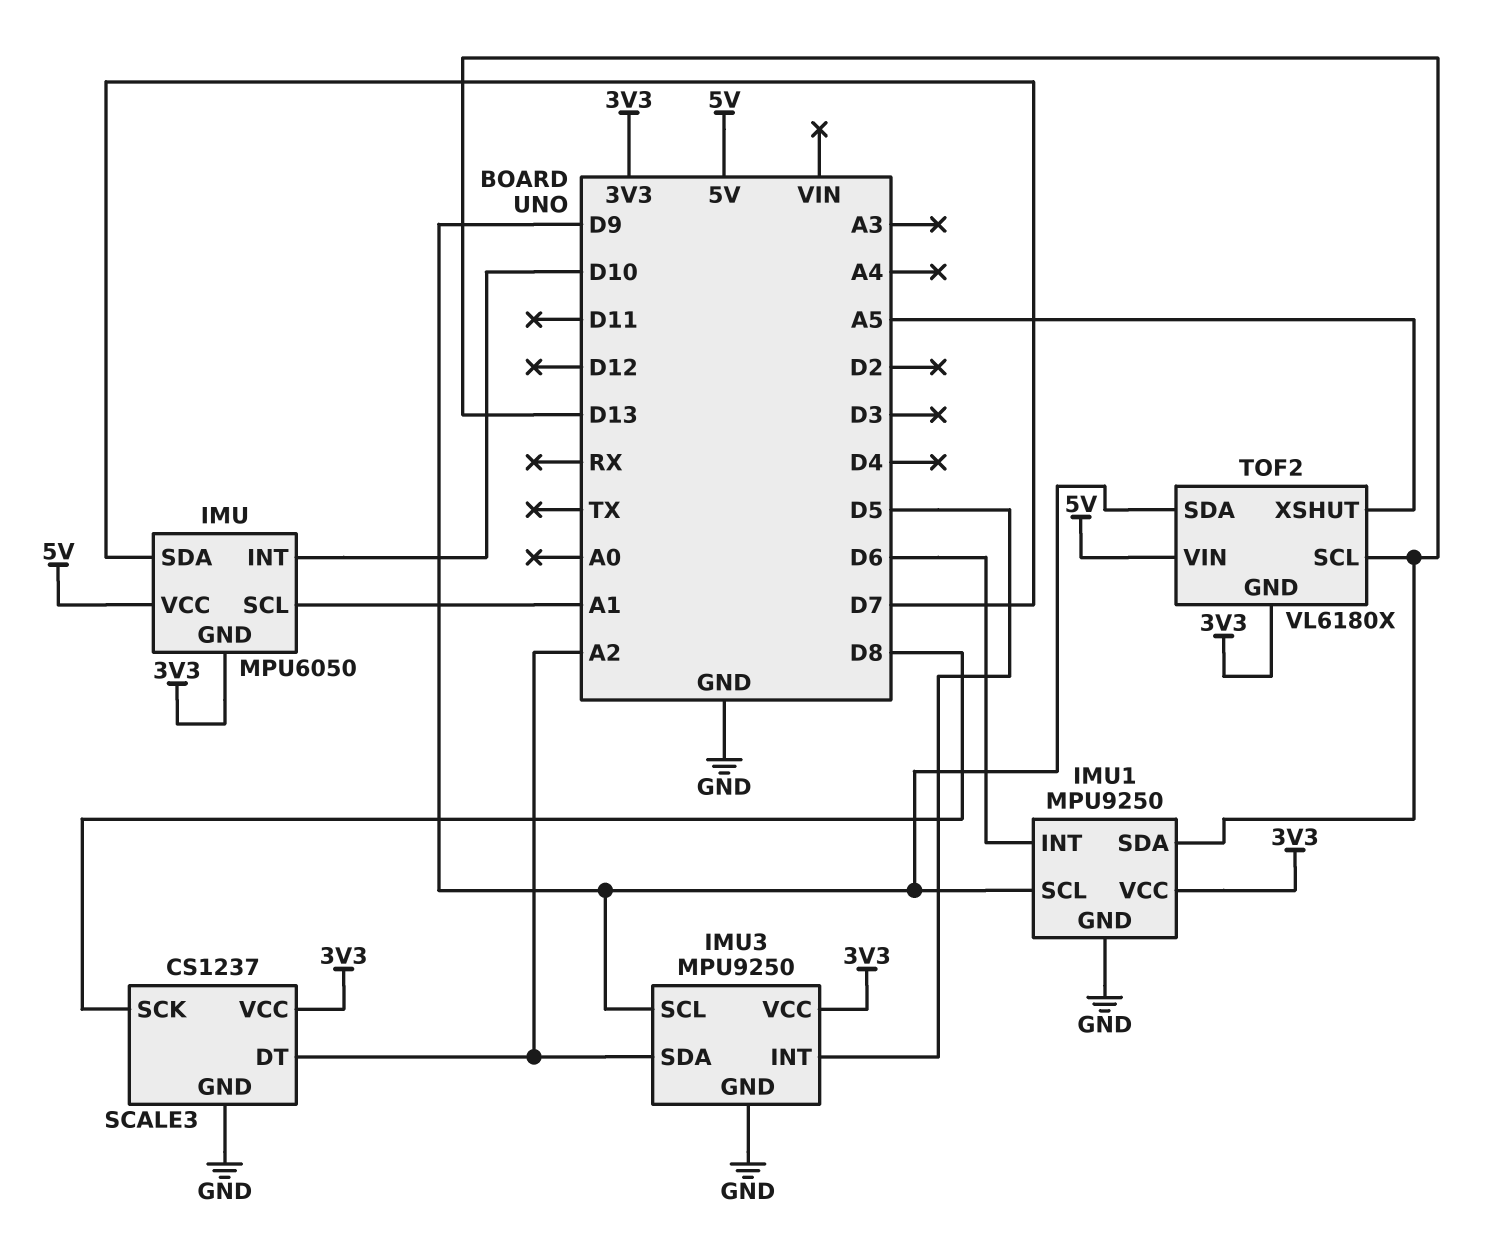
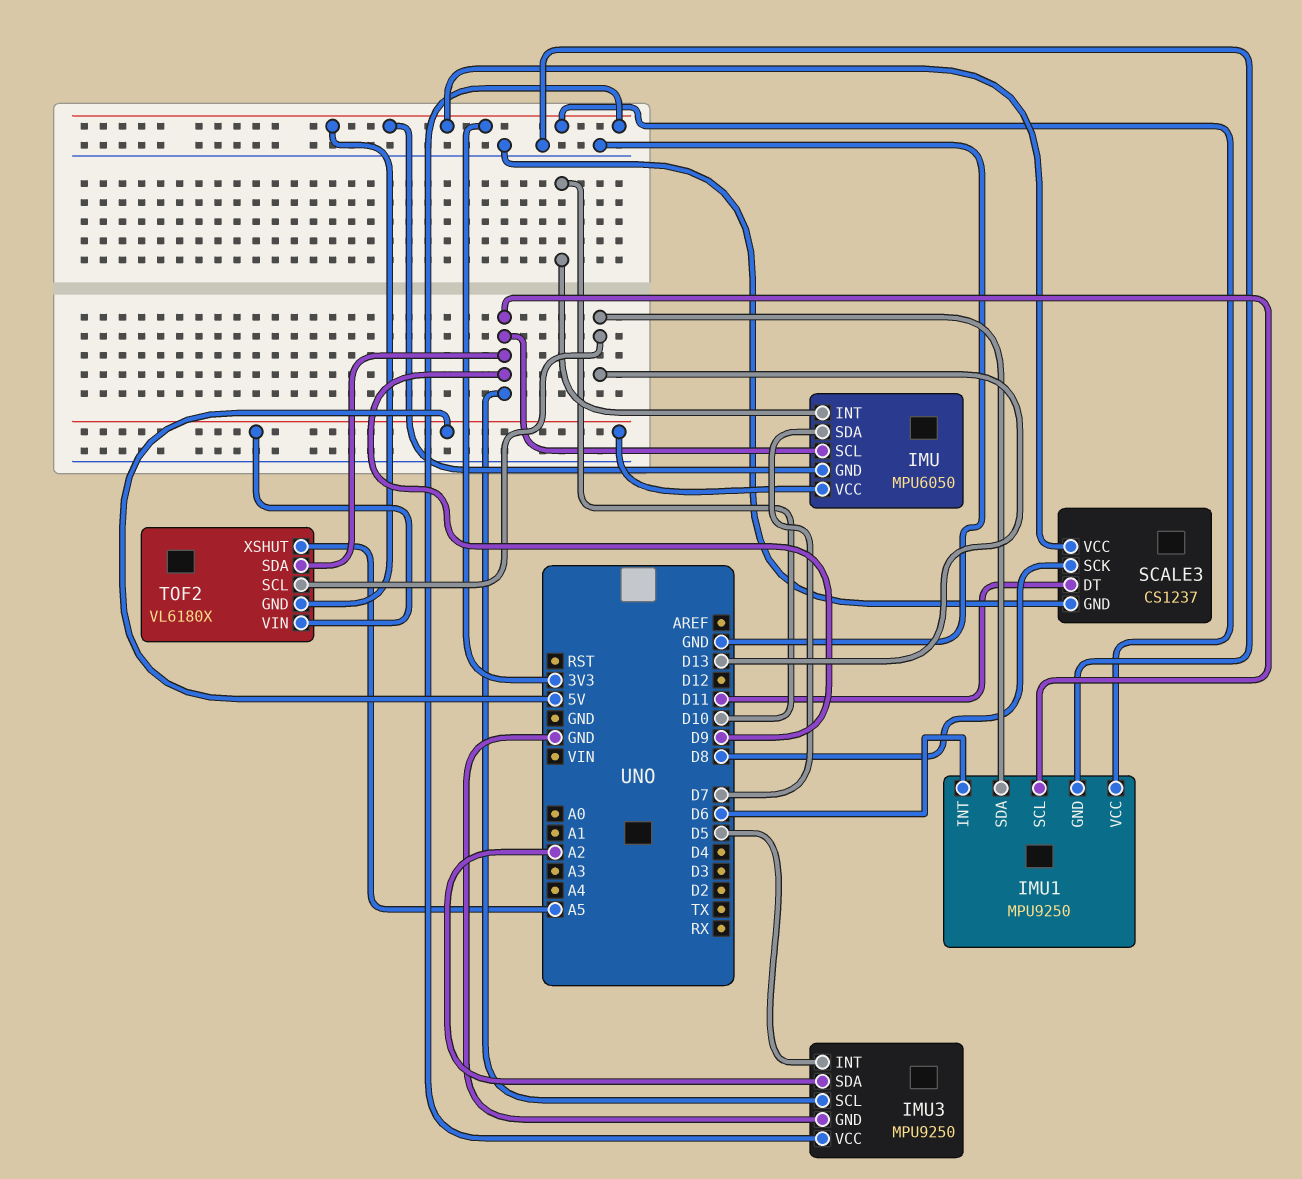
IMU pin SCL: A1 -> D9
SCALE3 pin DT: A2 -> D11

